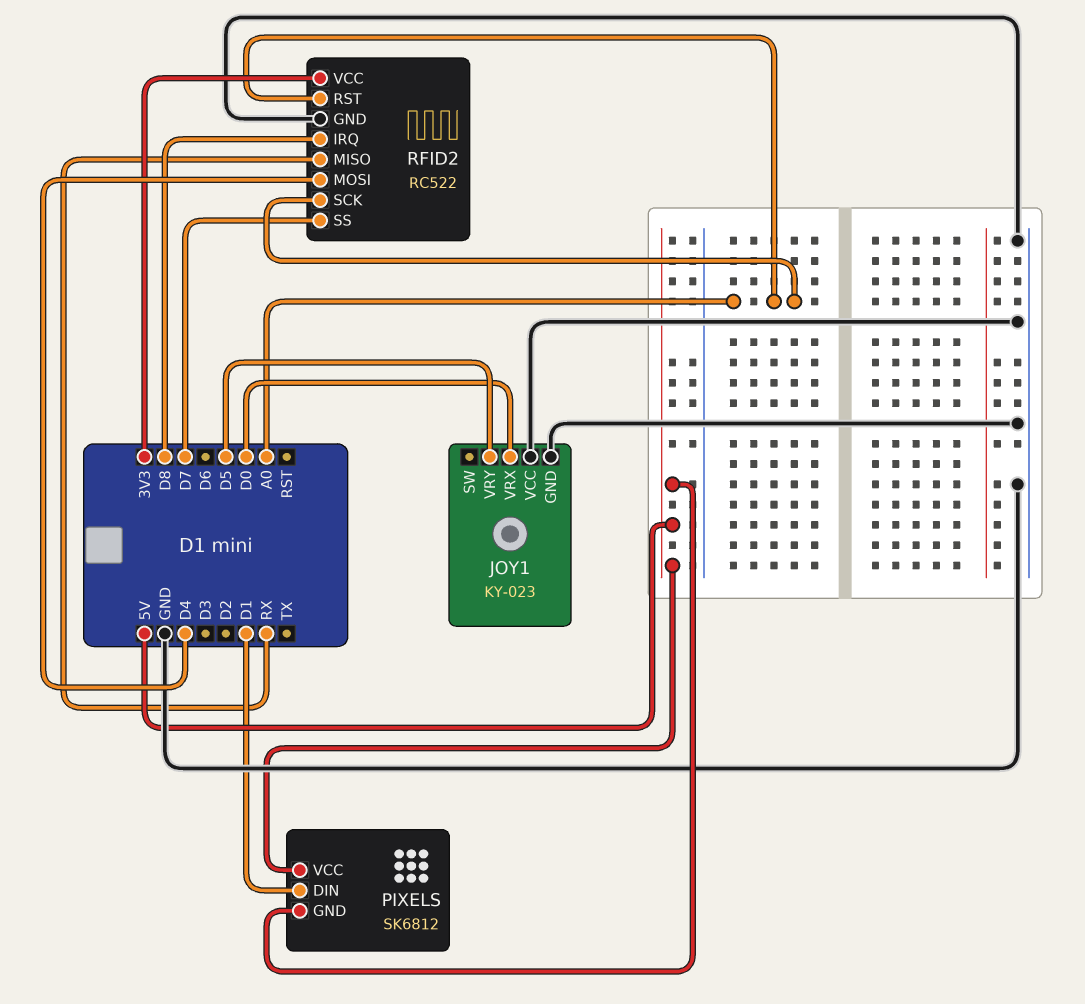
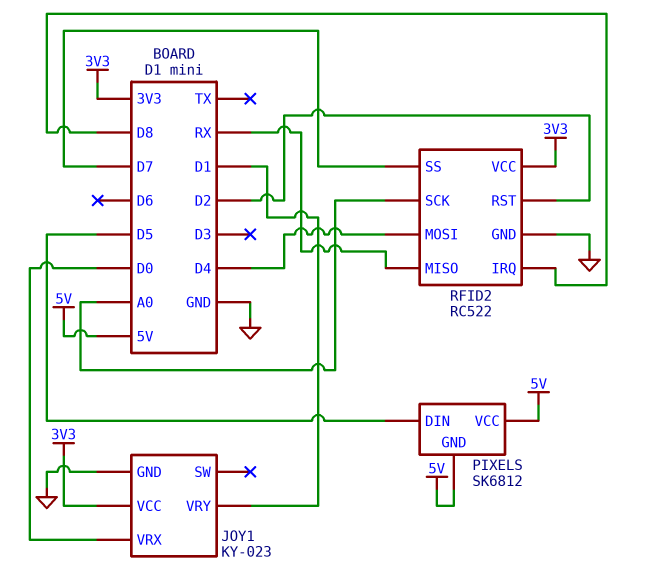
JOY1 pin VCC: GND -> 3V3
JOY1 pin VRY: D5 -> D1
PIXELS pin DIN: D1 -> D5
RFID2 pin RST: A0 -> D2

